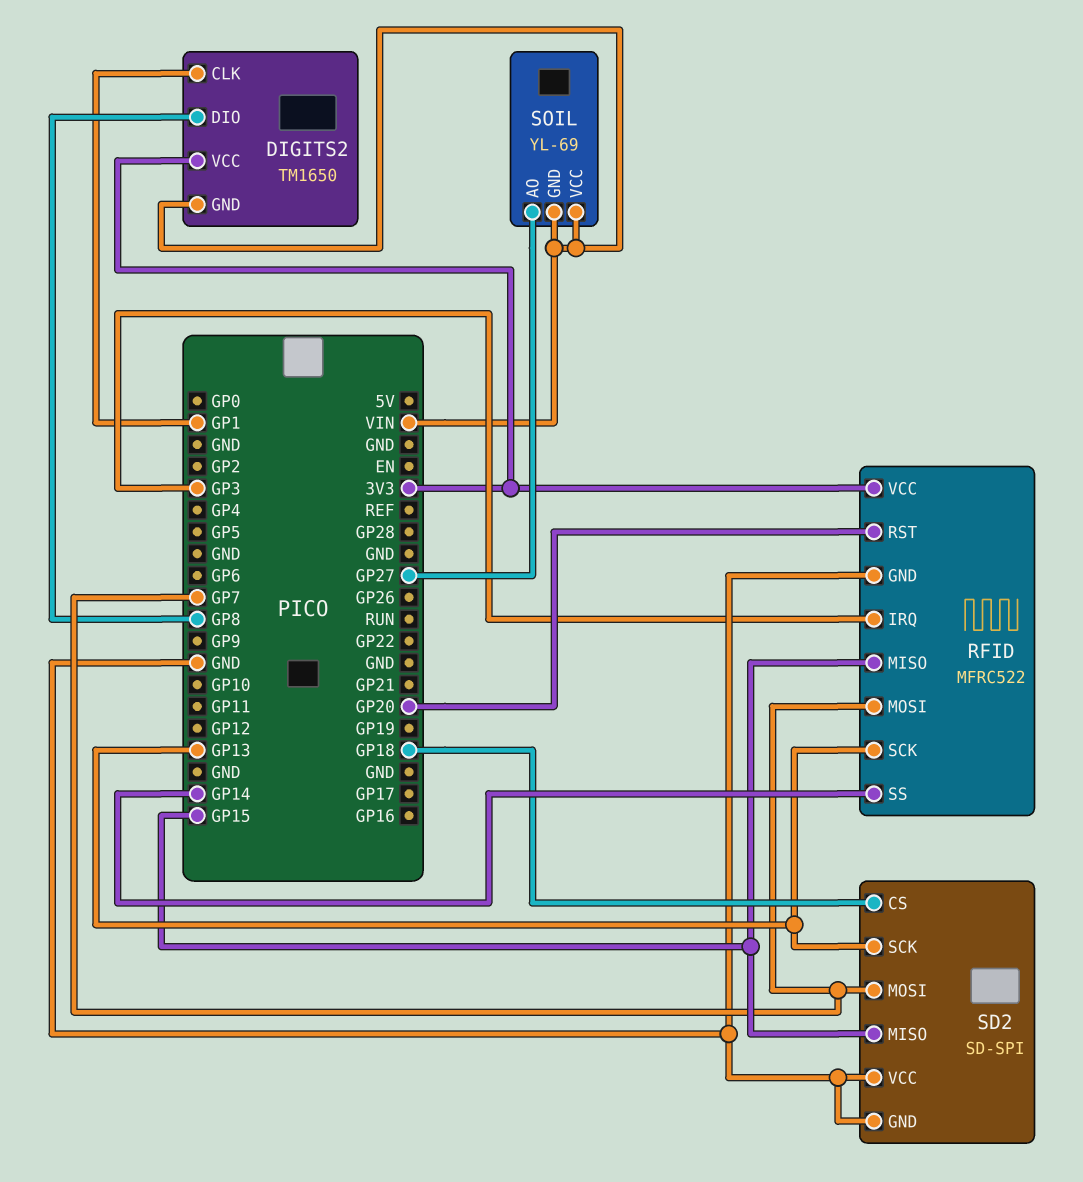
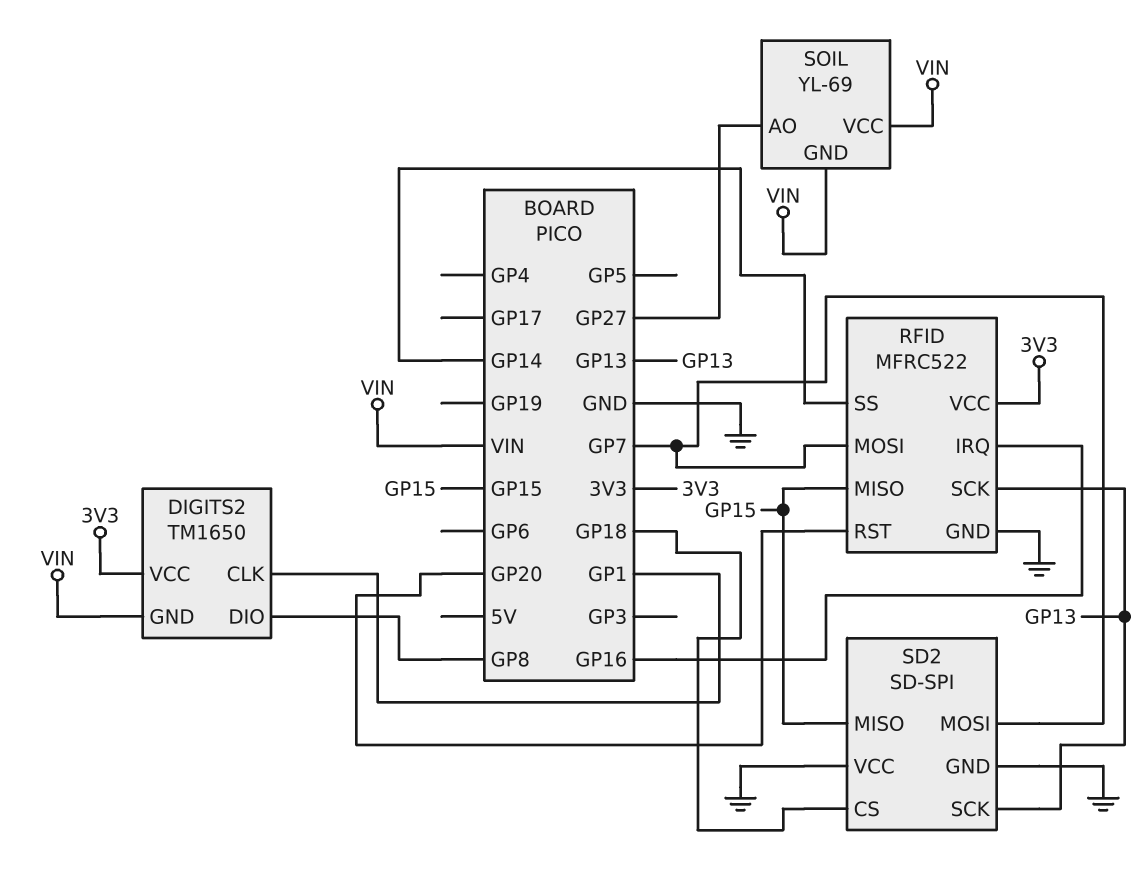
RFID pin IRQ: GP3 -> GP16

